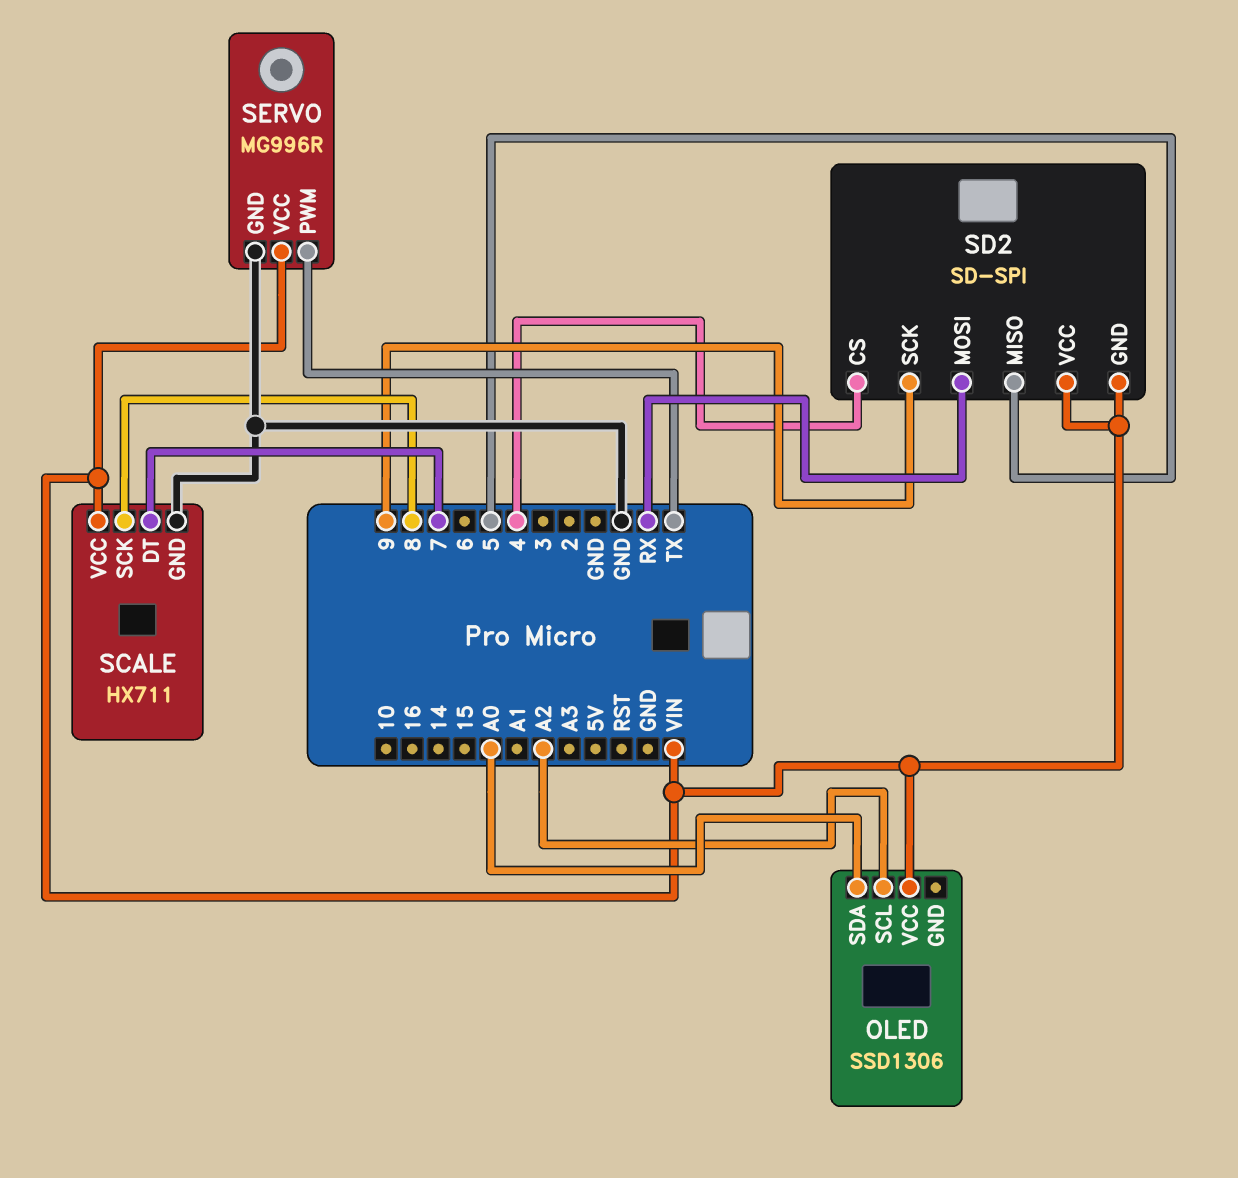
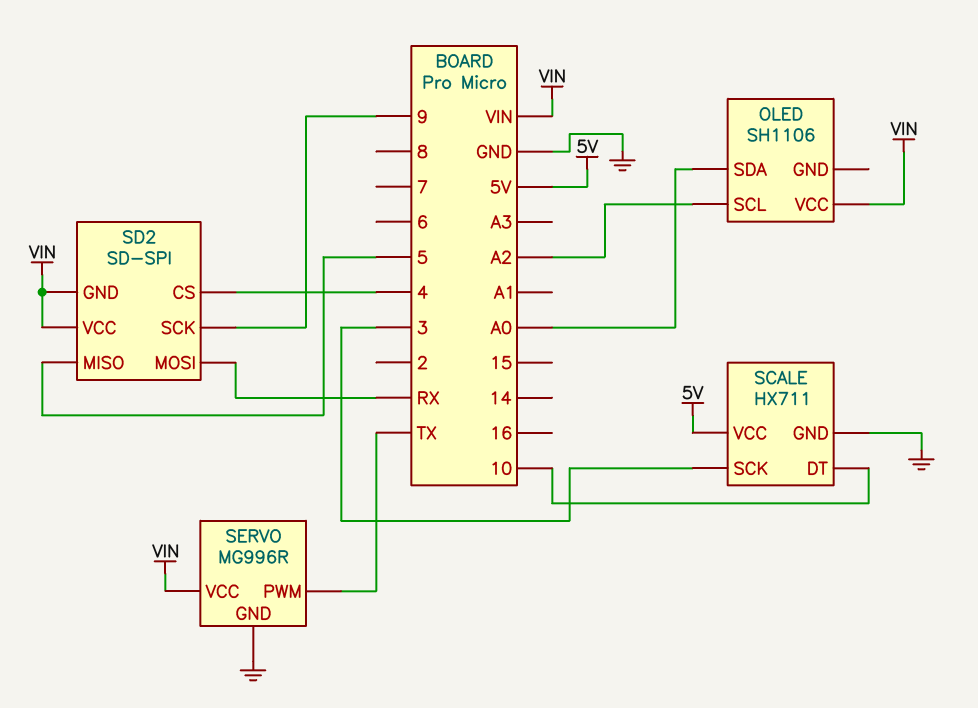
OLED: SSD1306 -> SH1106
SCALE pin DT: 7 -> 10
SCALE pin SCK: 8 -> 3
SCALE pin VCC: VIN -> 5V

